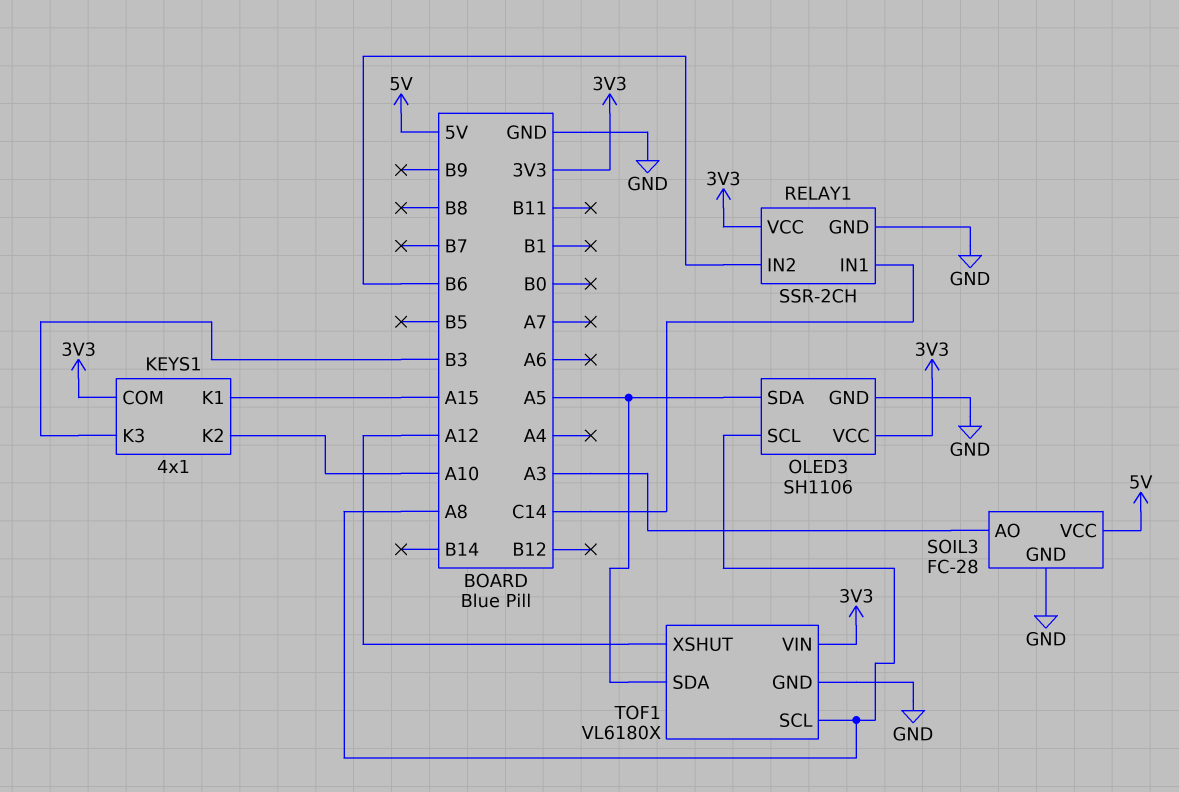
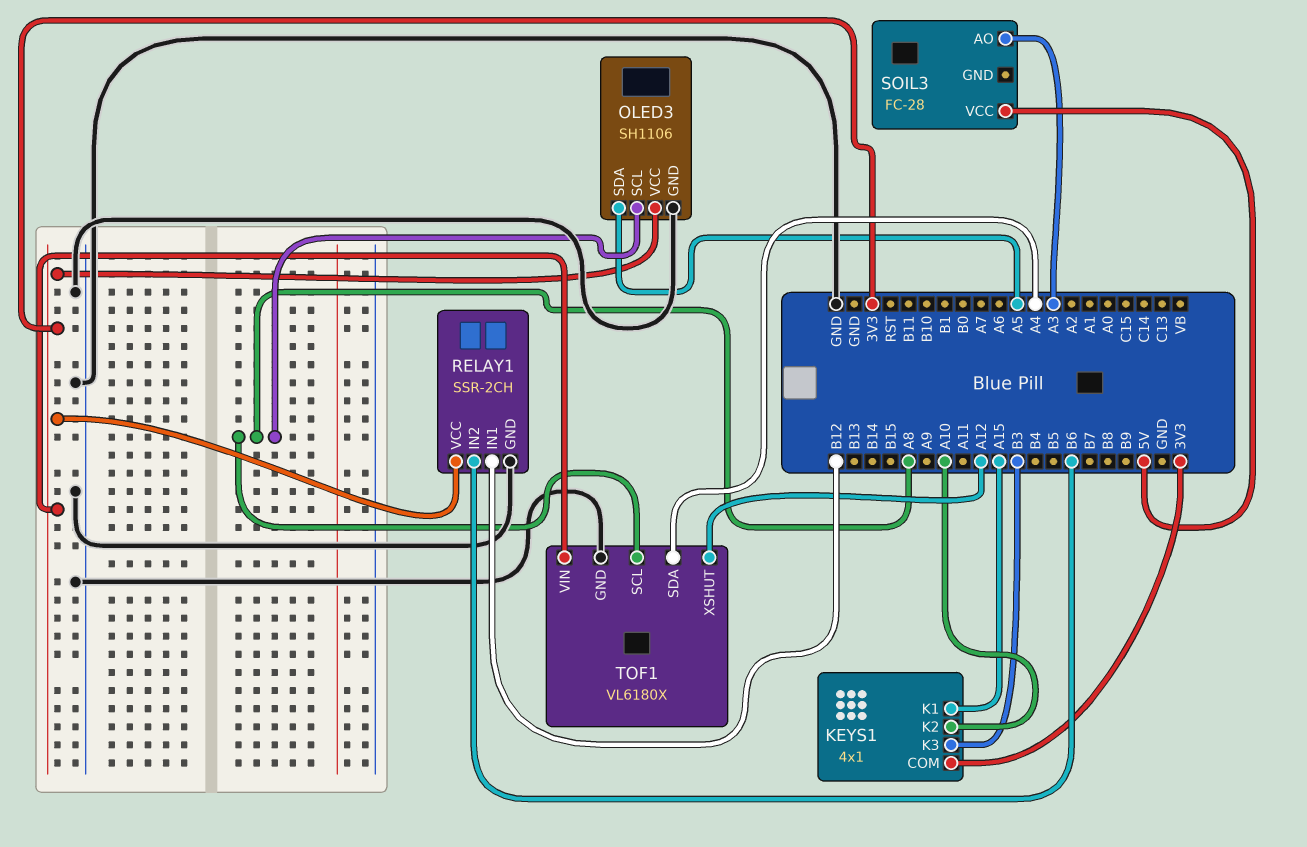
RELAY1 pin IN1: C14 -> B12
SOIL3 pin GND: GND -> none
TOF1 pin SDA: A5 -> A4

